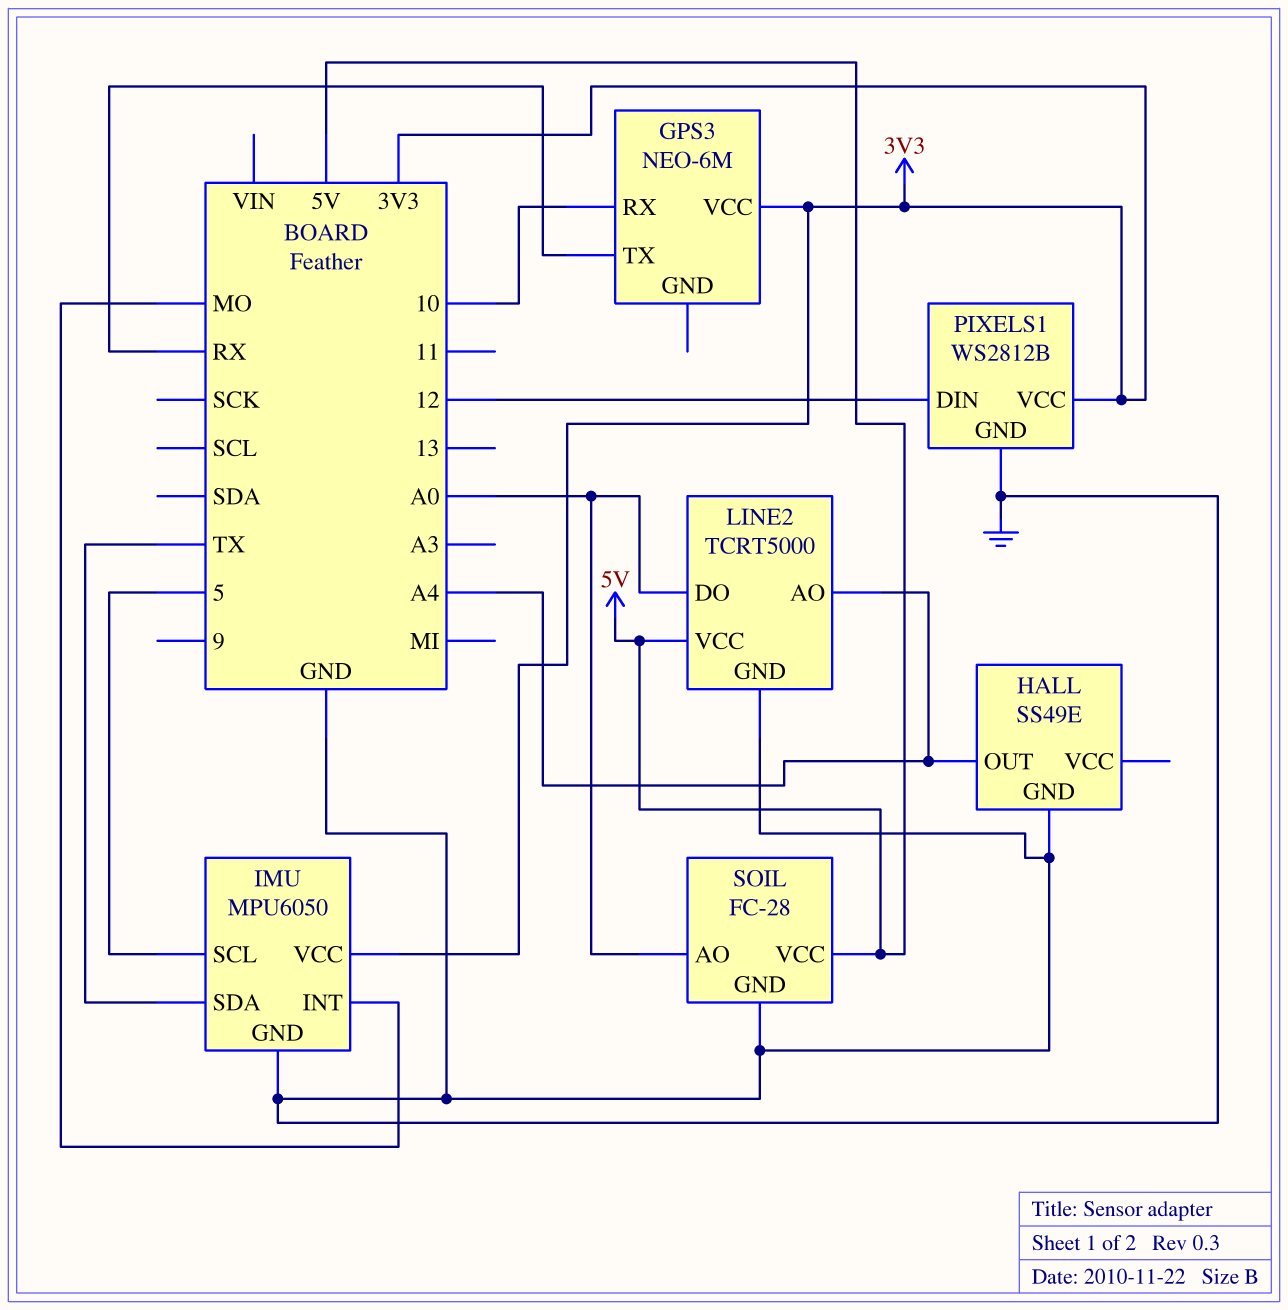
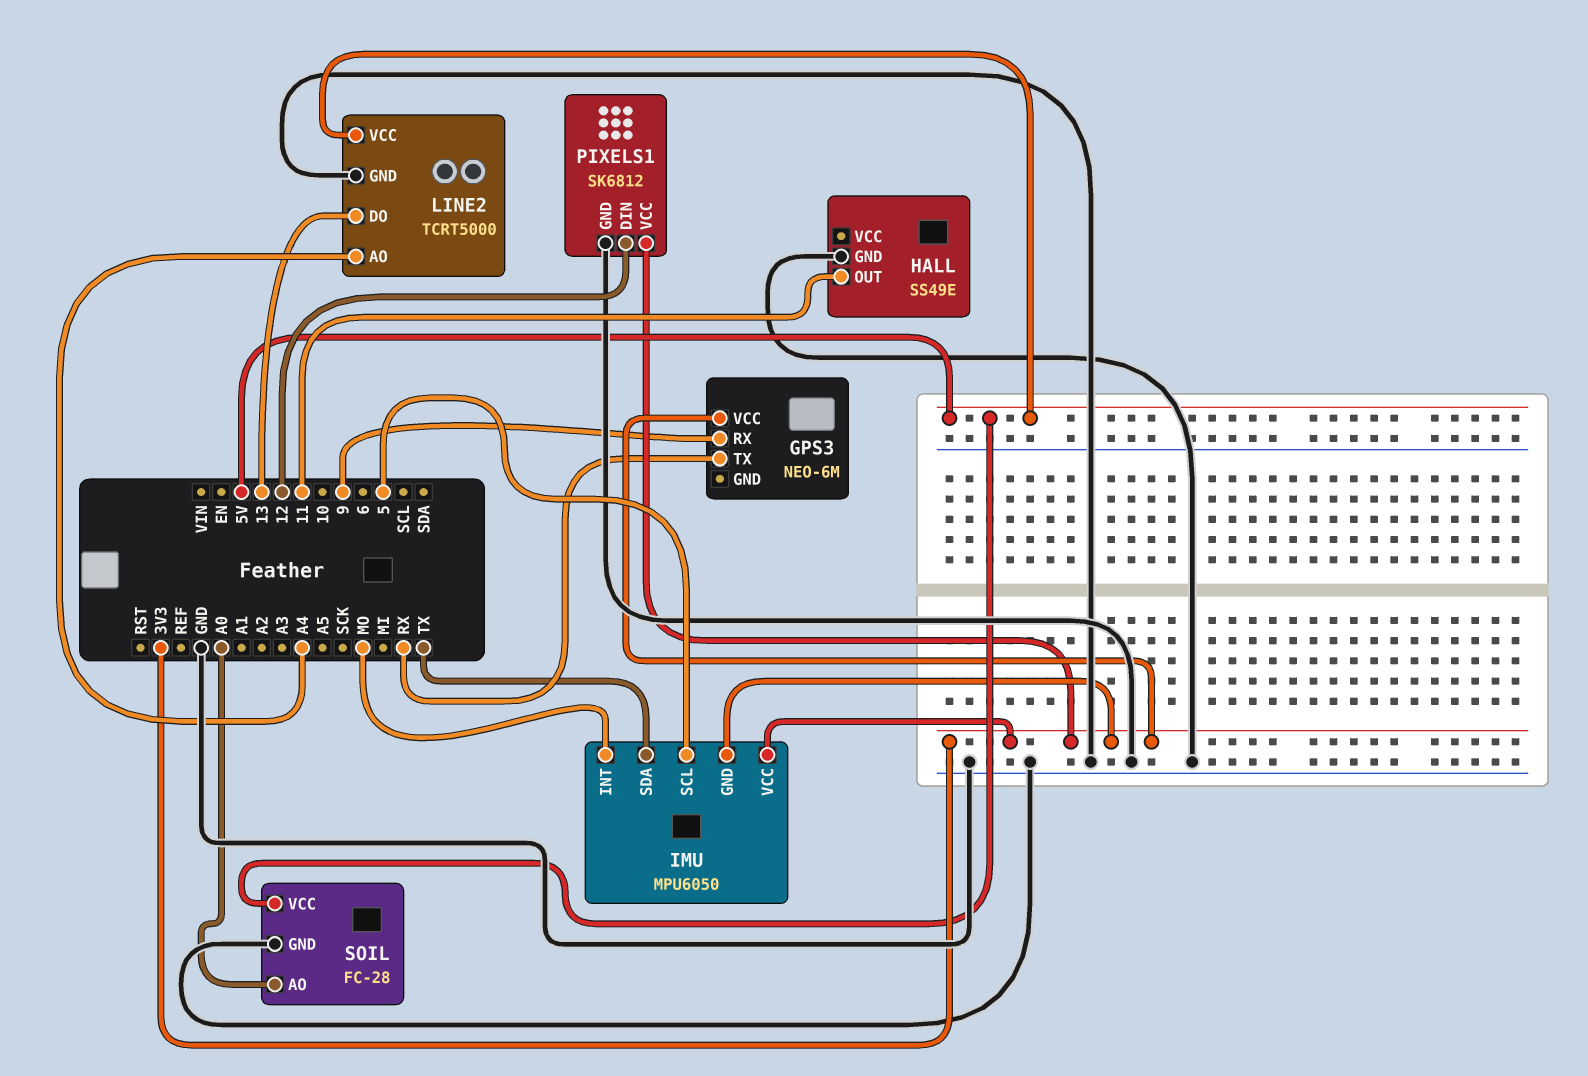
GPS3 pin RX: 10 -> 9
HALL pin OUT: A4 -> 11
IMU pin GND: GND -> 3V3
LINE2 pin DO: A0 -> 13
PIXELS1: WS2812B -> SK6812

